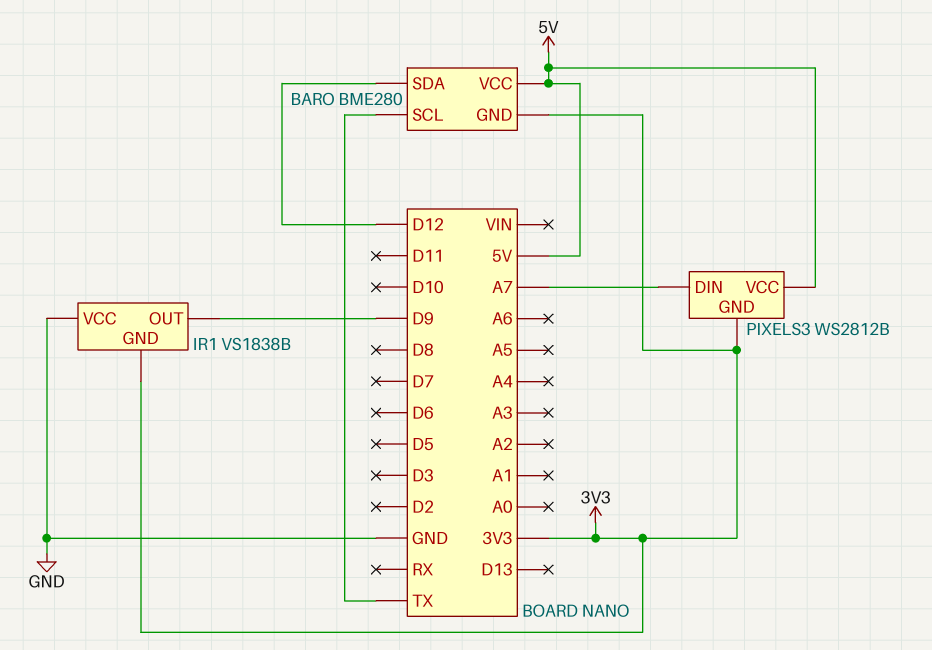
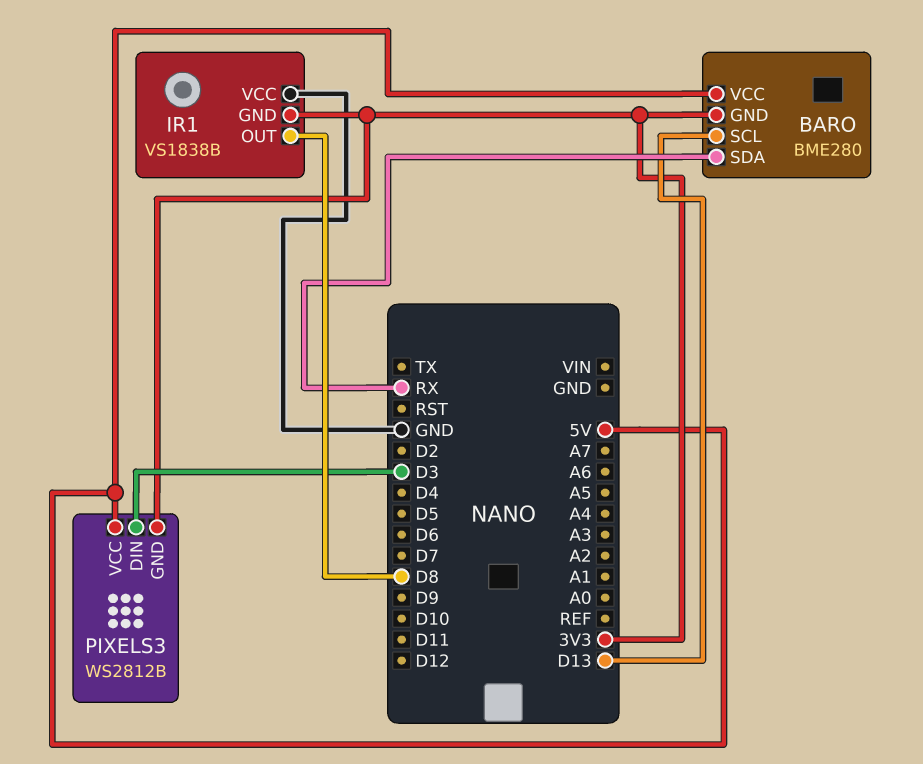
BARO pin SCL: TX -> D13
BARO pin SDA: D12 -> RX
IR1 pin OUT: D9 -> D8
PIXELS3 pin DIN: A7 -> D3

